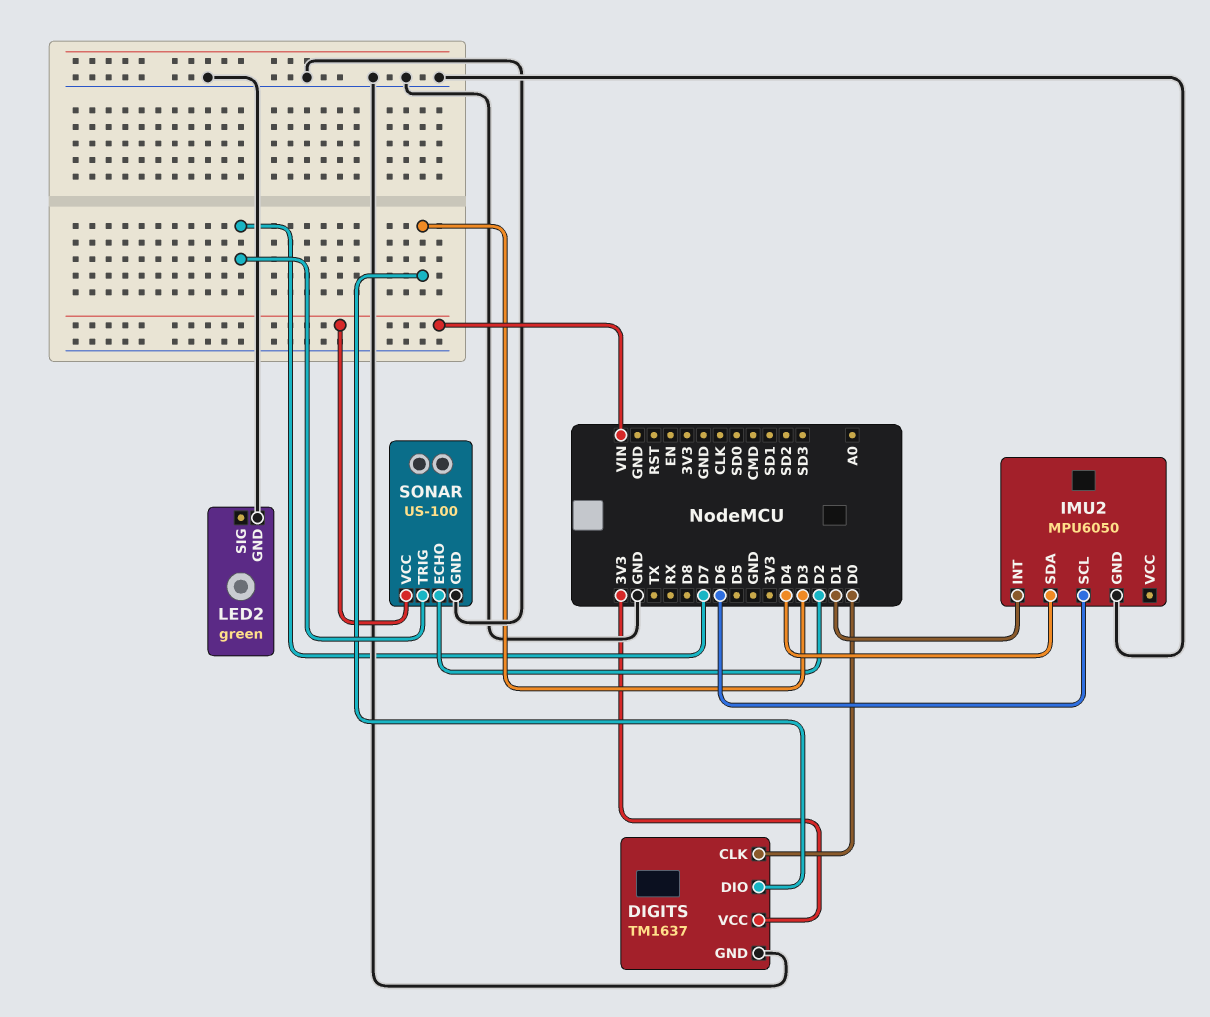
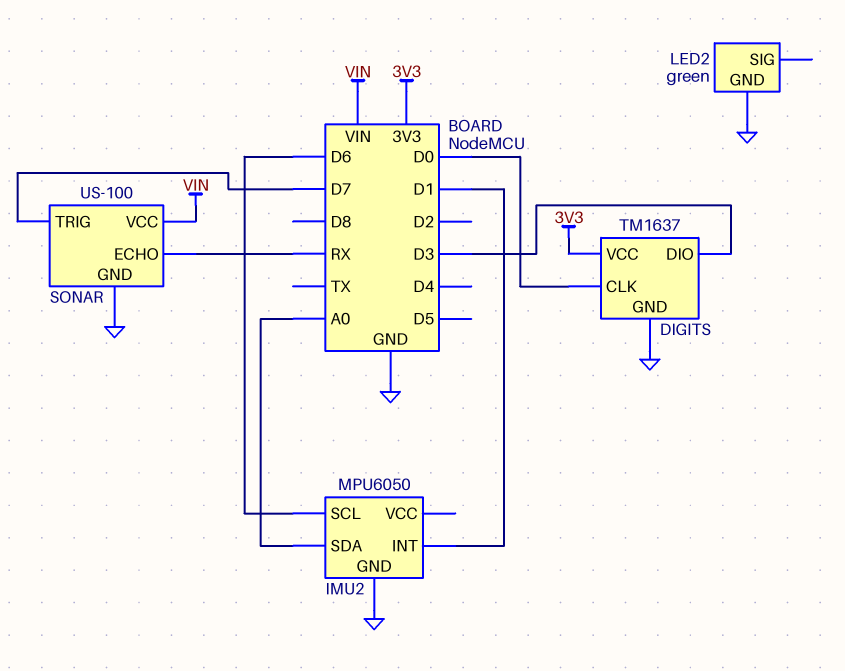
IMU2 pin SDA: D4 -> A0
SONAR pin ECHO: D2 -> RX

